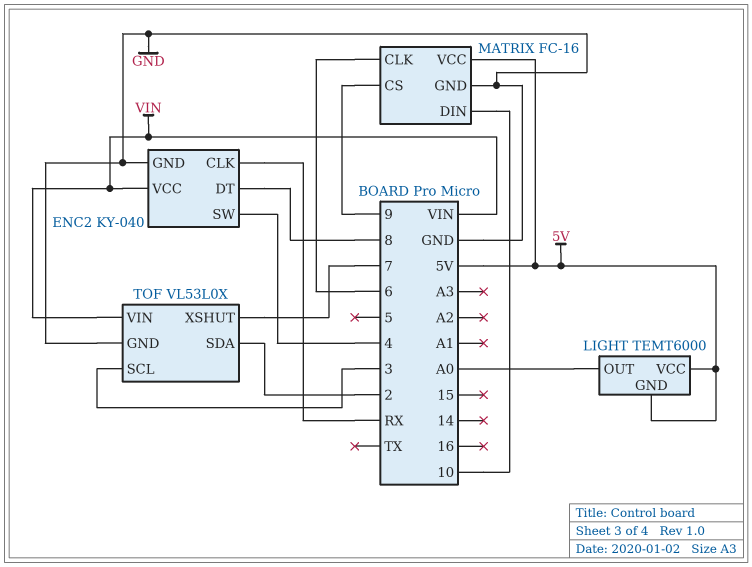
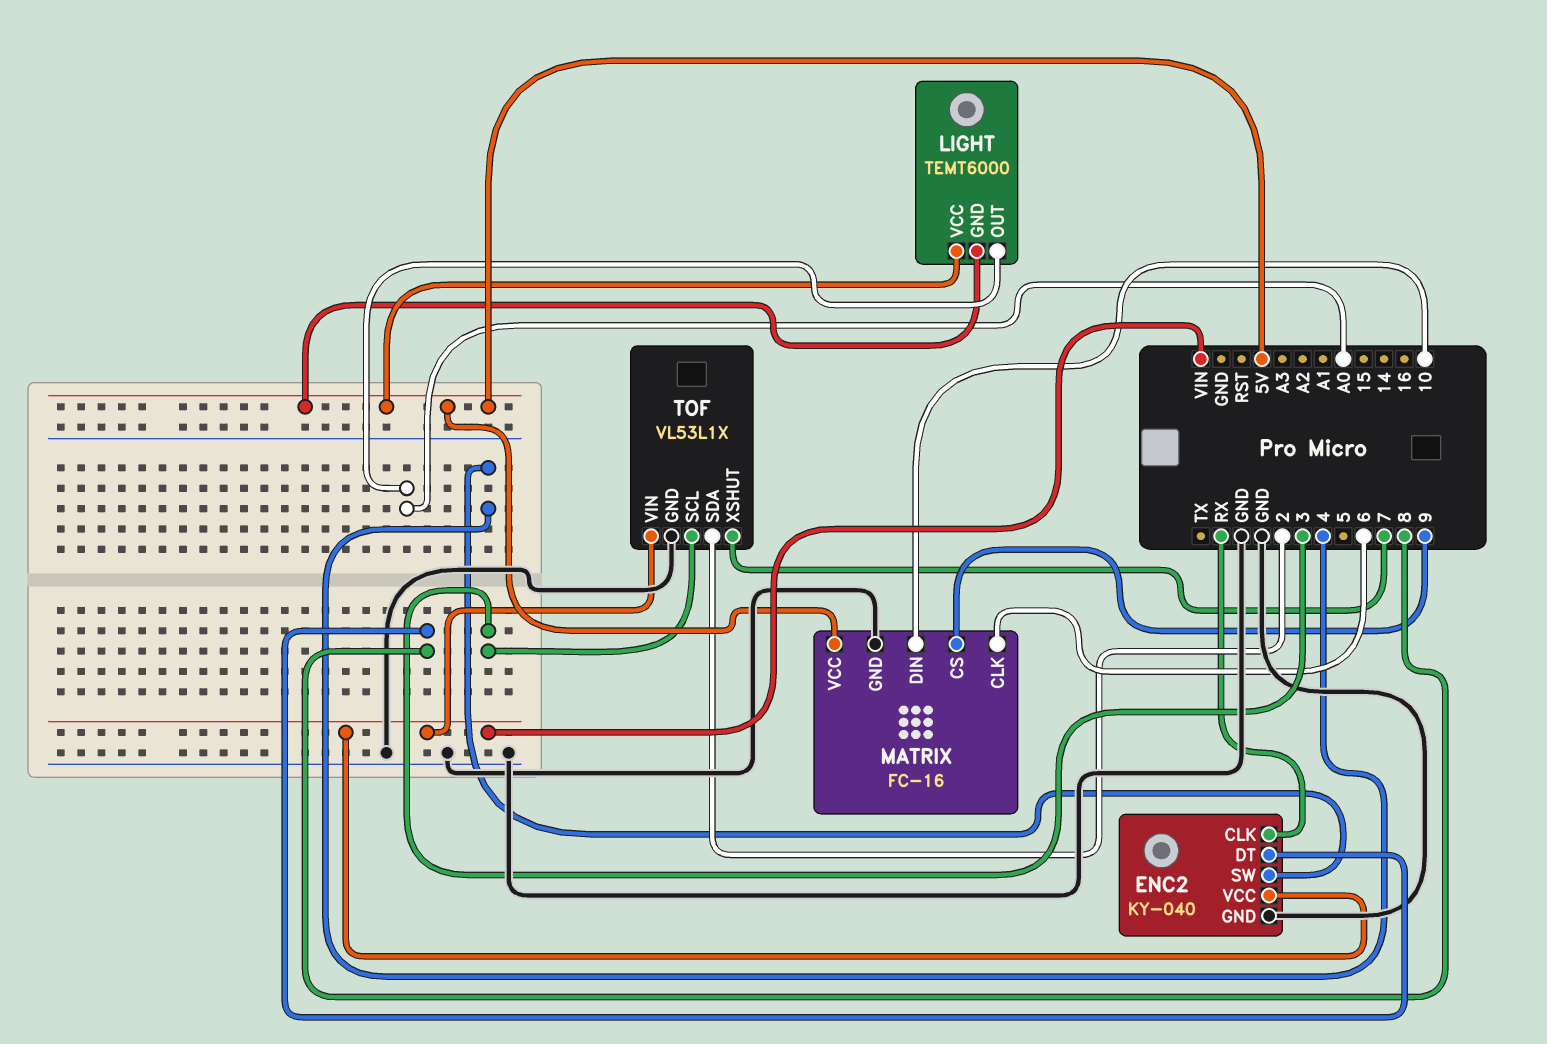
TOF: VL53L0X -> VL53L1X

